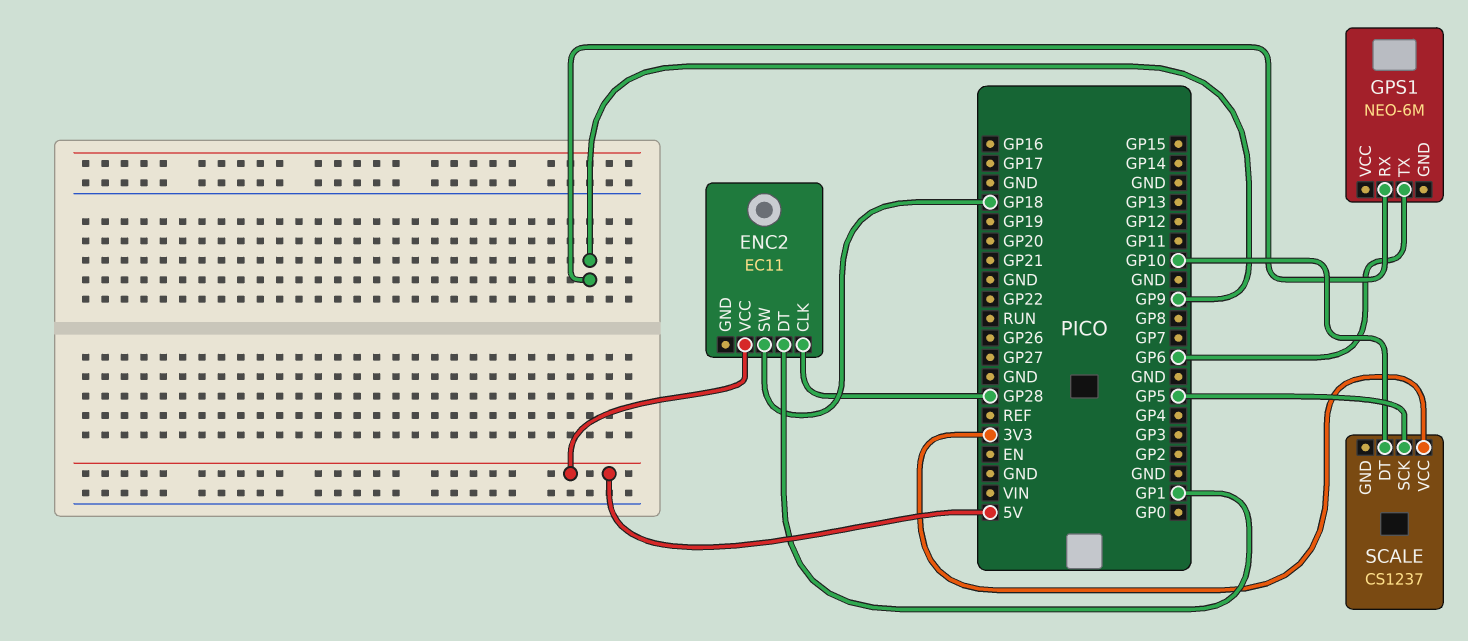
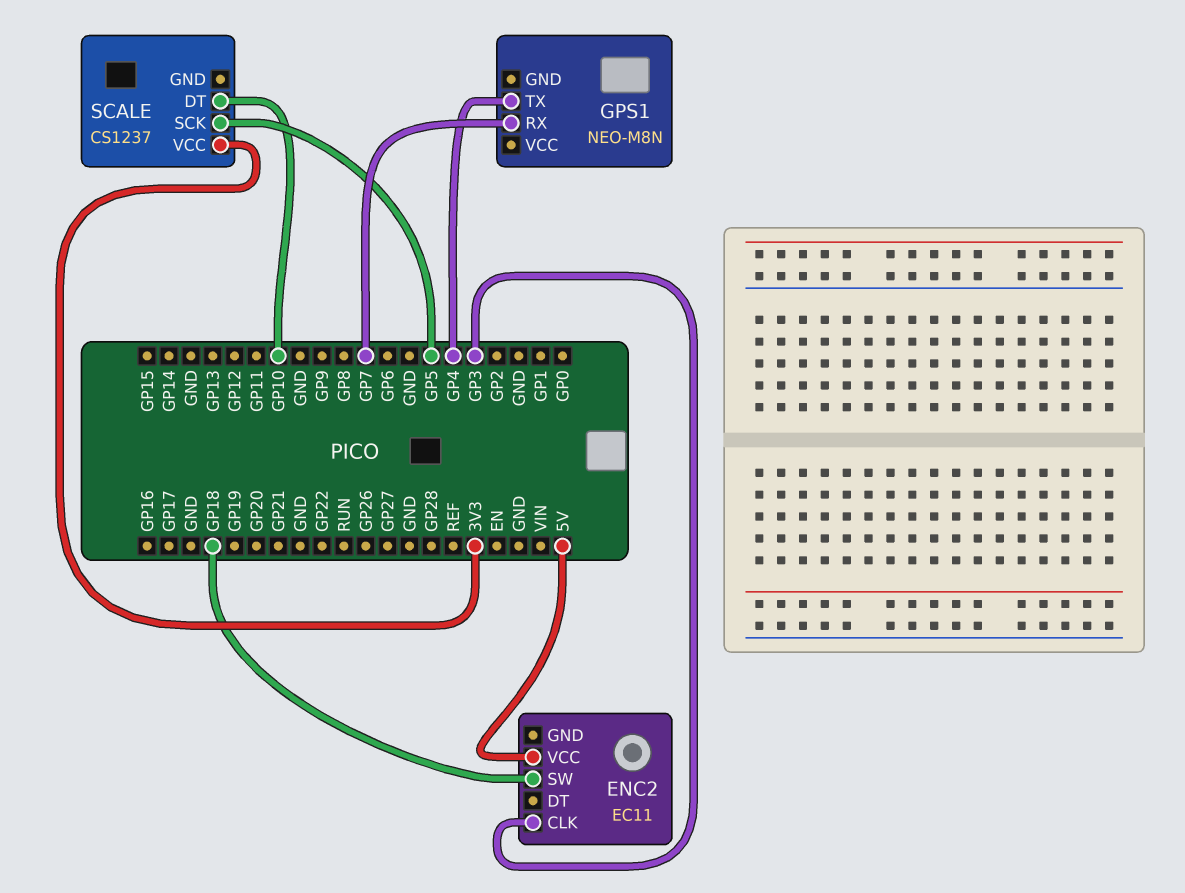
ENC2 pin CLK: GP28 -> GP3
ENC2 pin DT: GP1 -> none
GPS1: NEO-6M -> NEO-M8N
GPS1 pin RX: GP9 -> GP7
GPS1 pin TX: GP6 -> GP4

